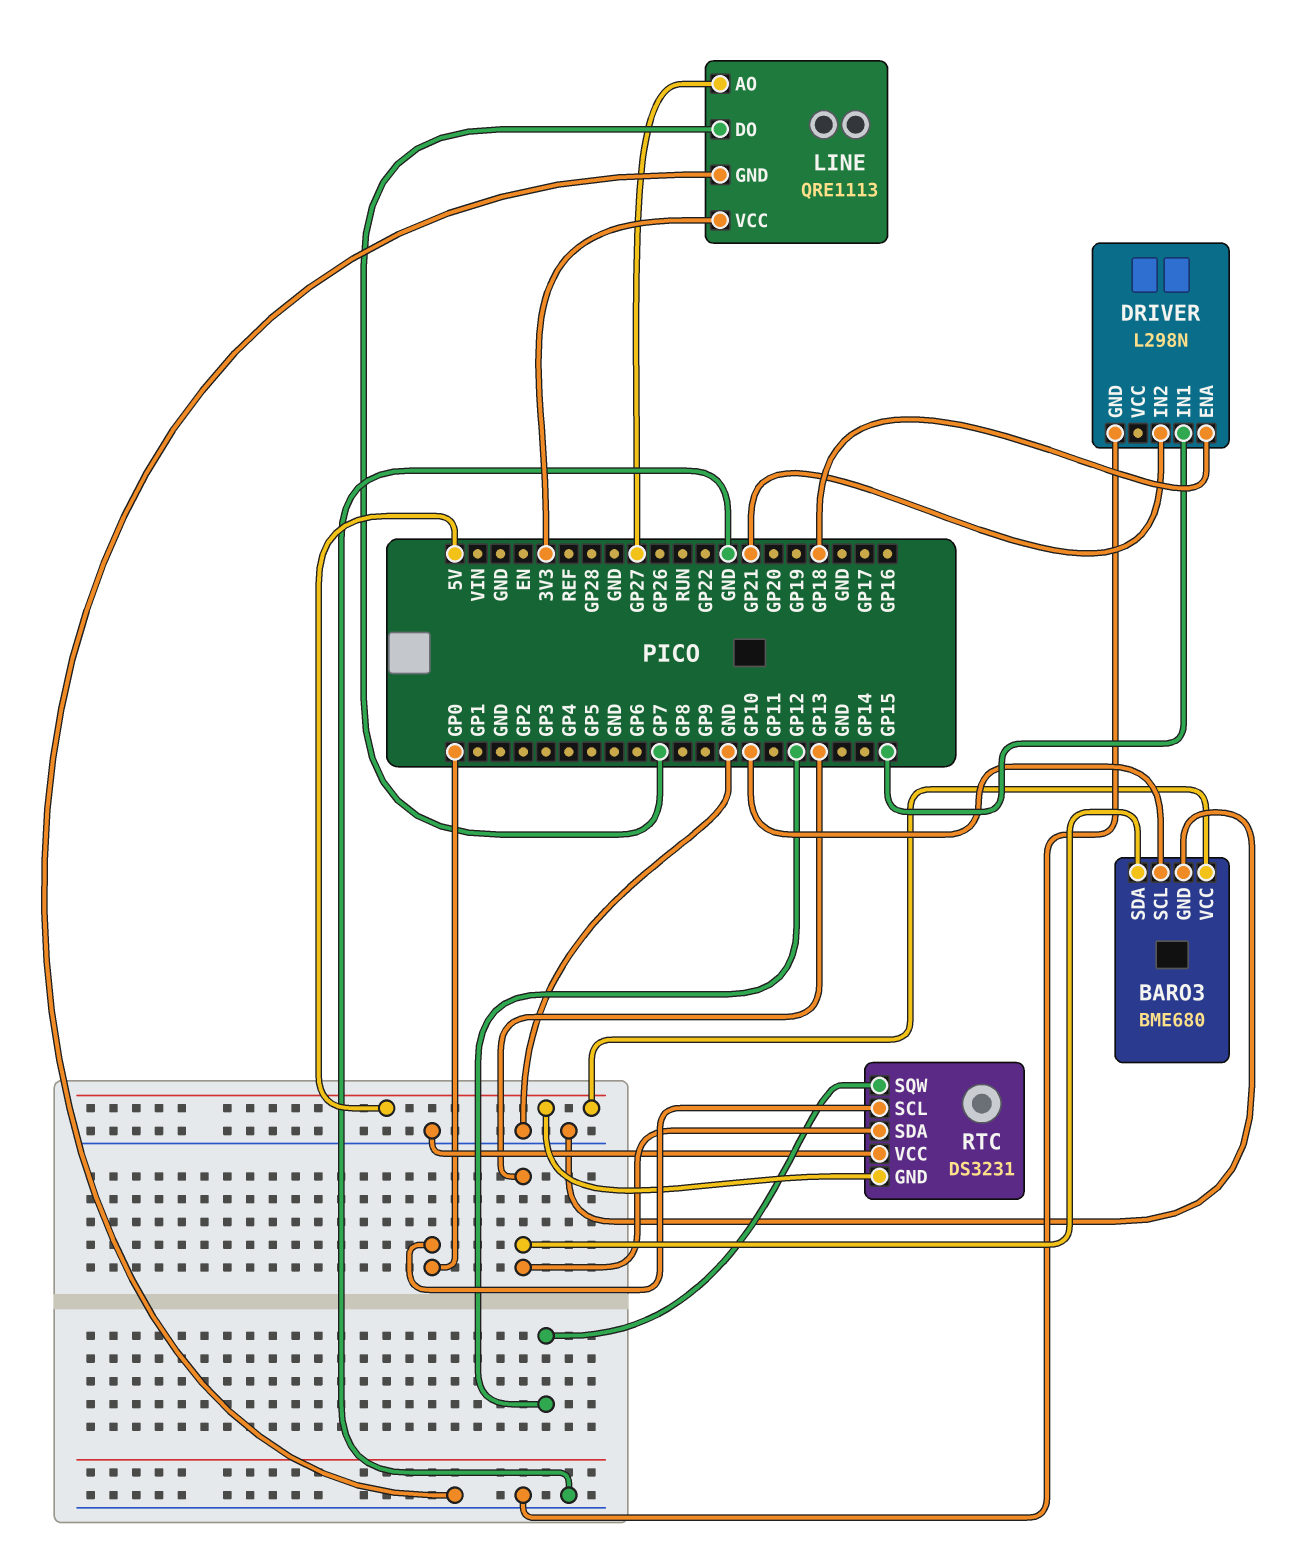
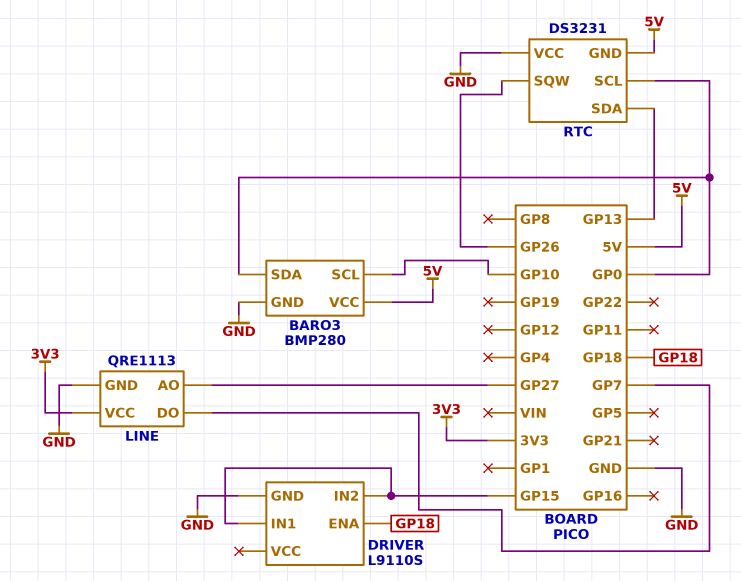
BARO3: BME680 -> BMP280
BARO3 pin SDA: GP13 -> GP0
DRIVER: L298N -> L9110S
DRIVER pin IN2: GP21 -> GP15
RTC pin SQW: GP12 -> GP26

